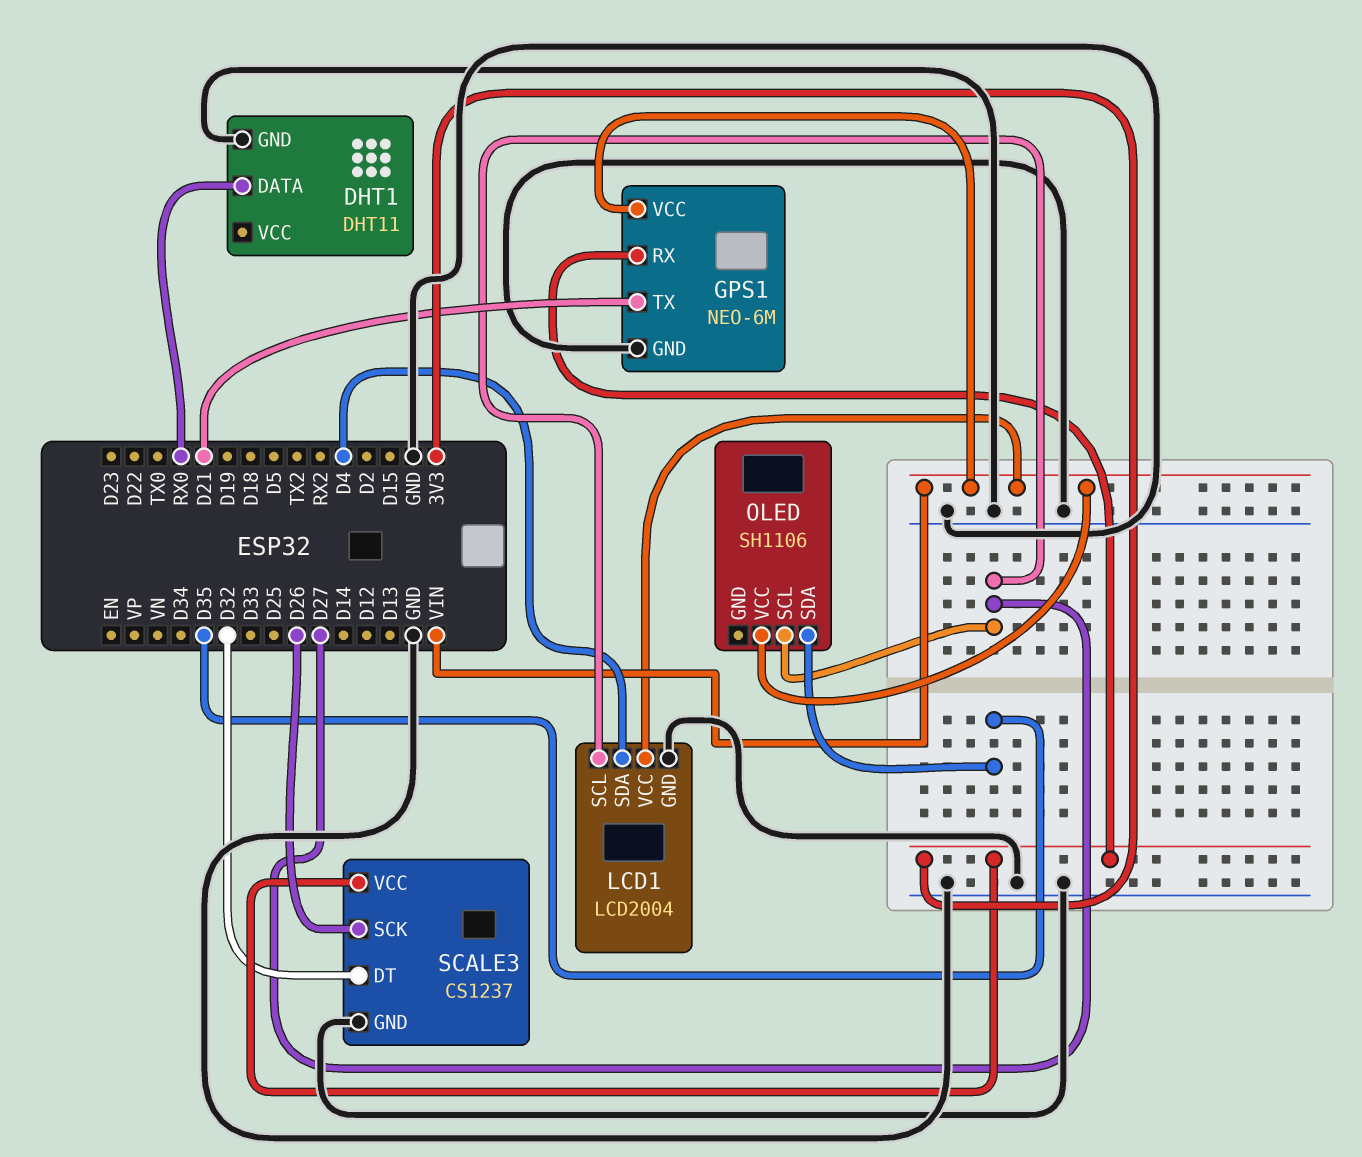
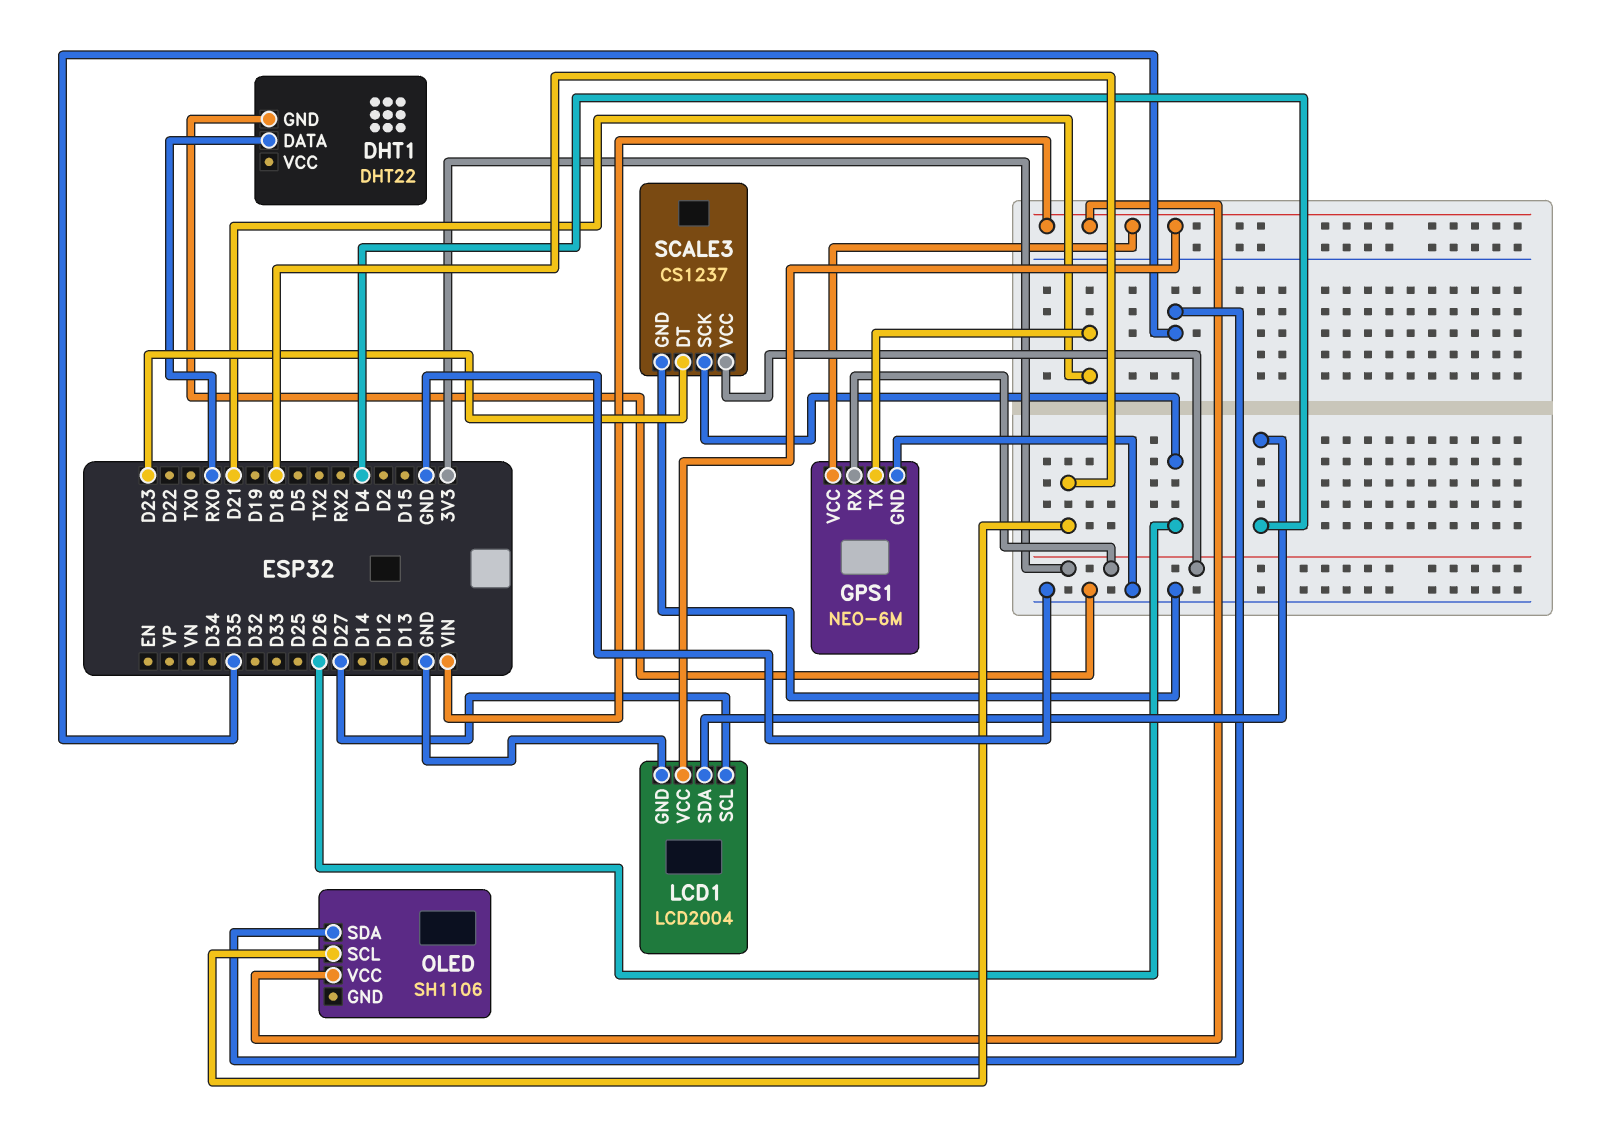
DHT1: DHT11 -> DHT22
OLED pin SCL: D27 -> D18
SCALE3 pin DT: D32 -> D23

